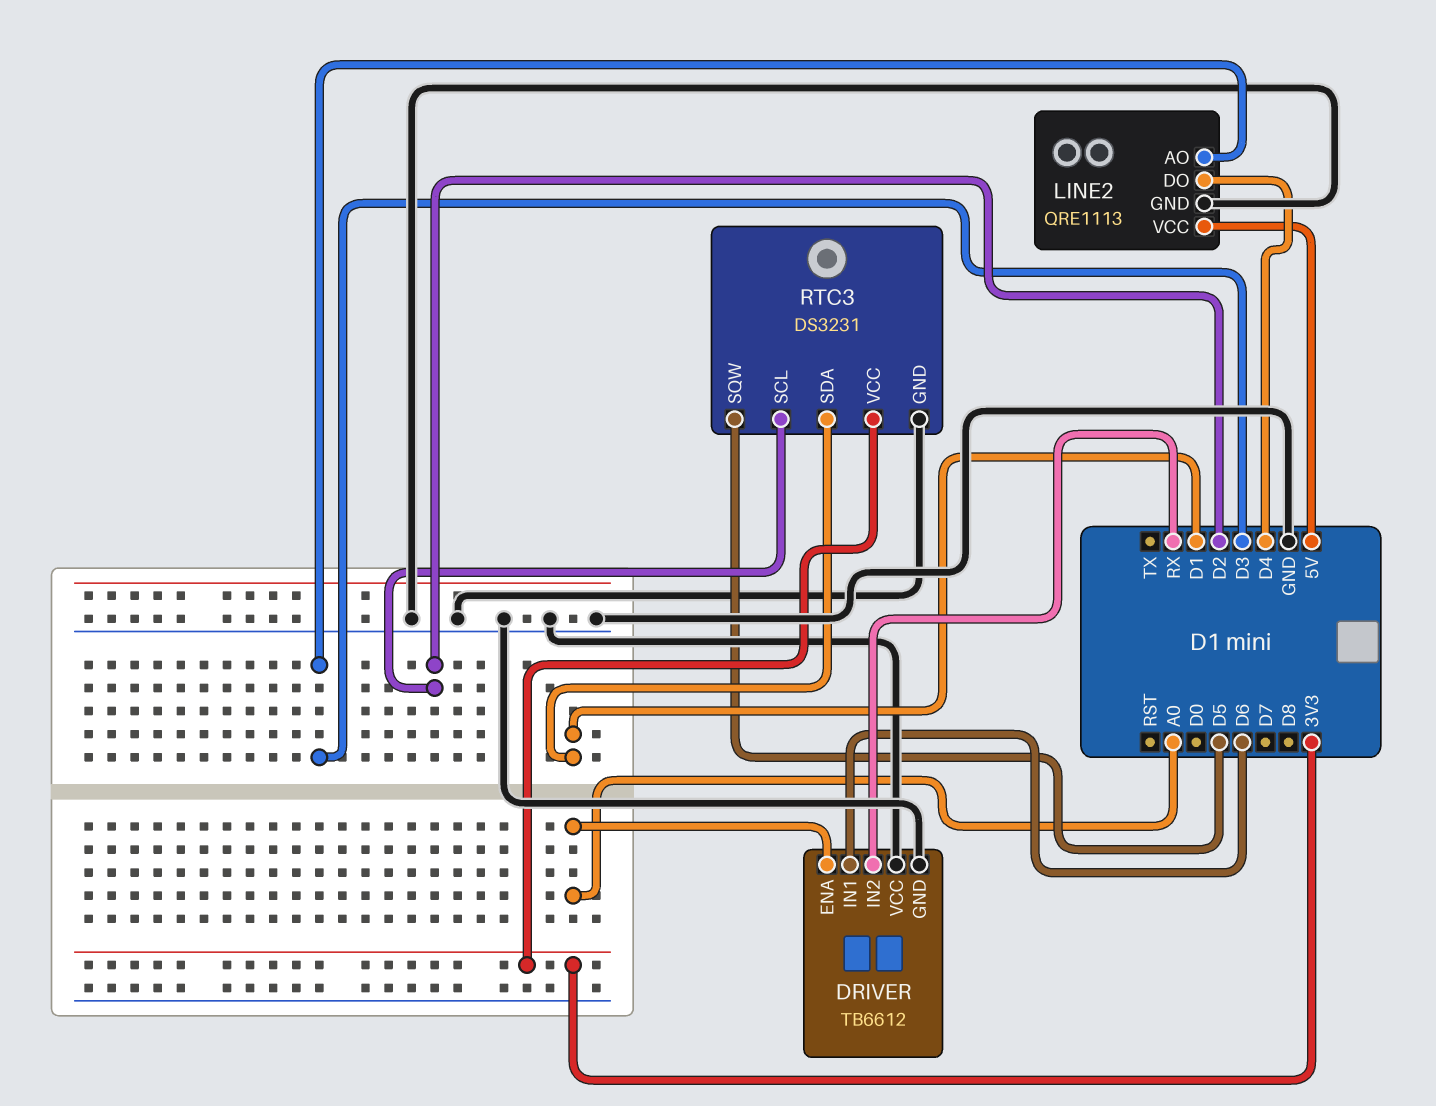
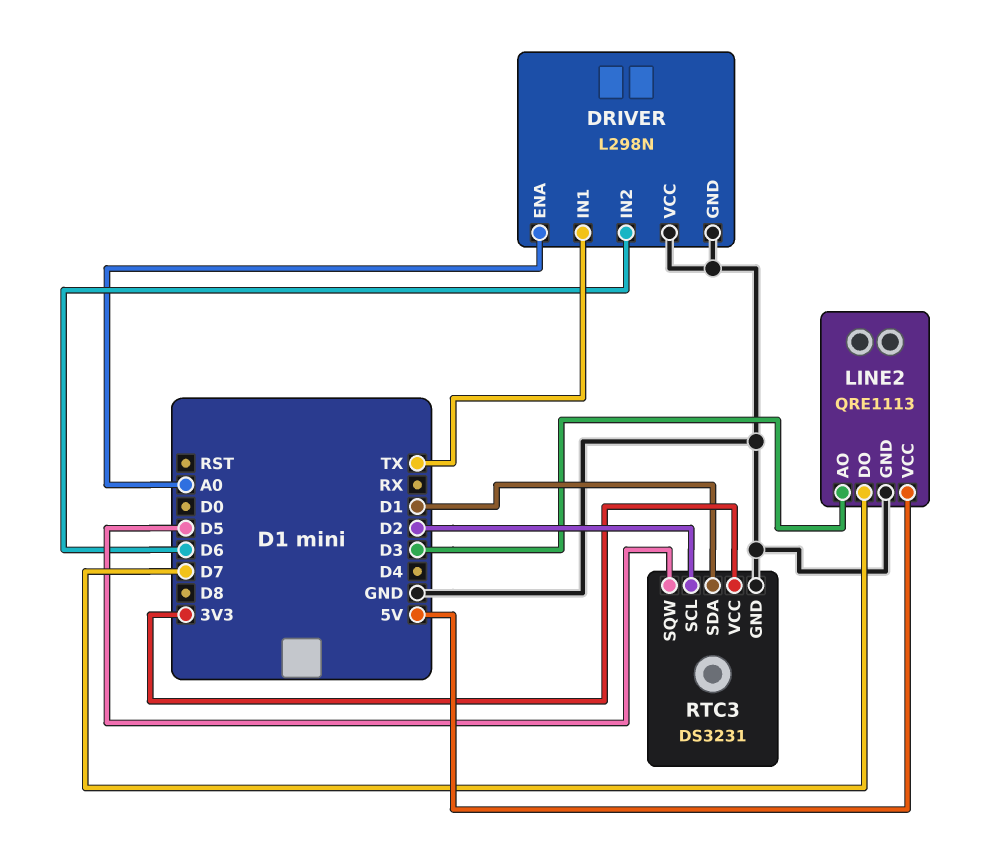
DRIVER: TB6612 -> L298N
DRIVER pin IN1: D6 -> TX
DRIVER pin IN2: RX -> D6
LINE2 pin DO: D4 -> D7

